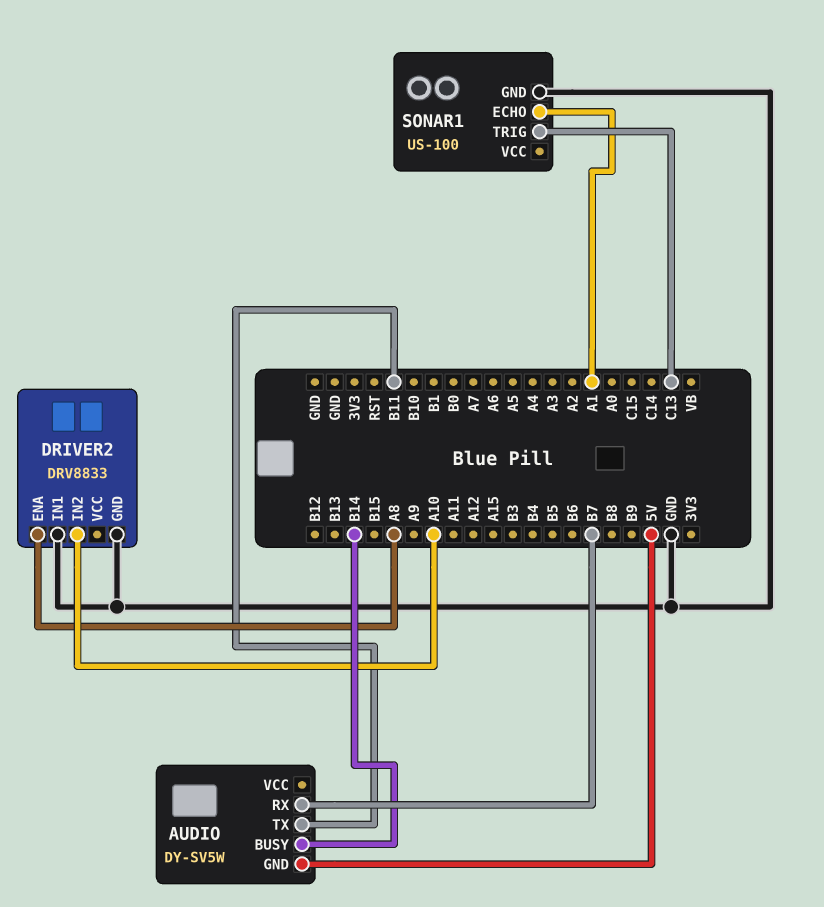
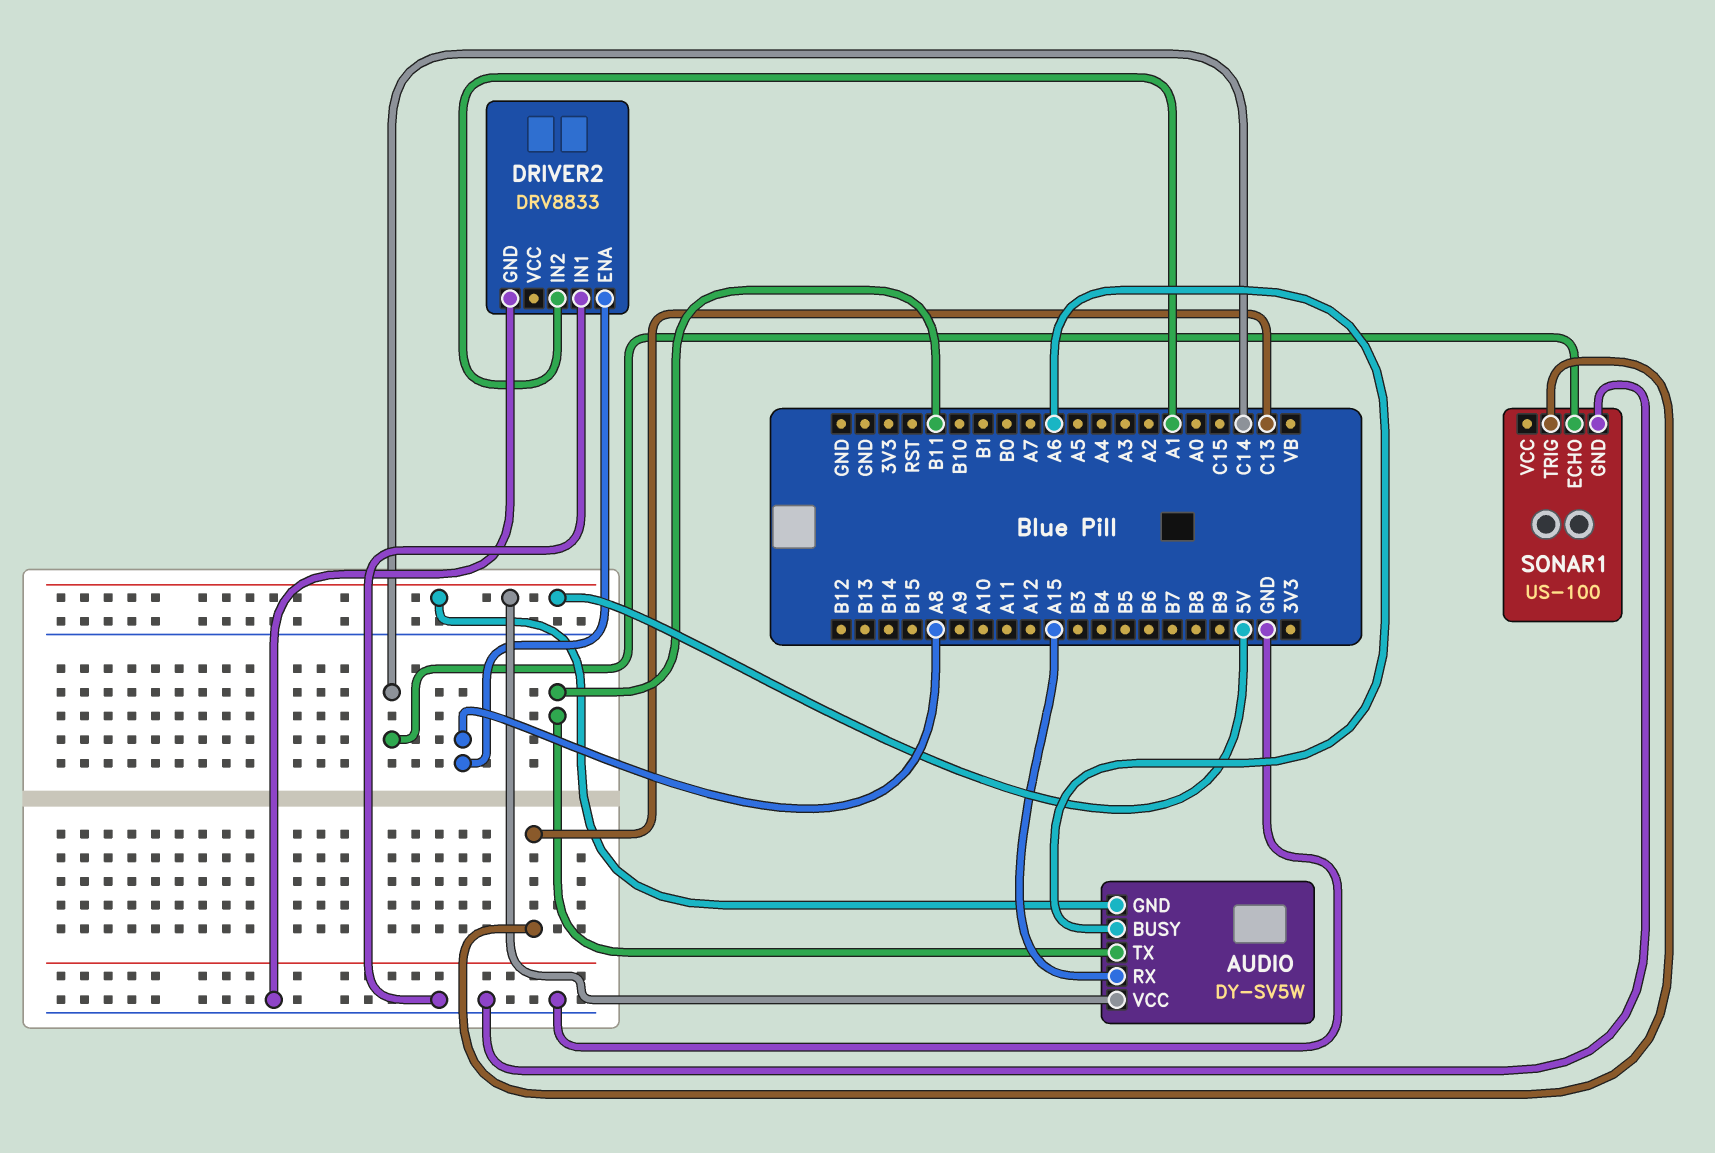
AUDIO pin BUSY: B14 -> A6
AUDIO pin RX: B7 -> A15
AUDIO pin VCC: none -> 5V
DRIVER2 pin IN2: A10 -> A1
SONAR1 pin ECHO: A1 -> C14

